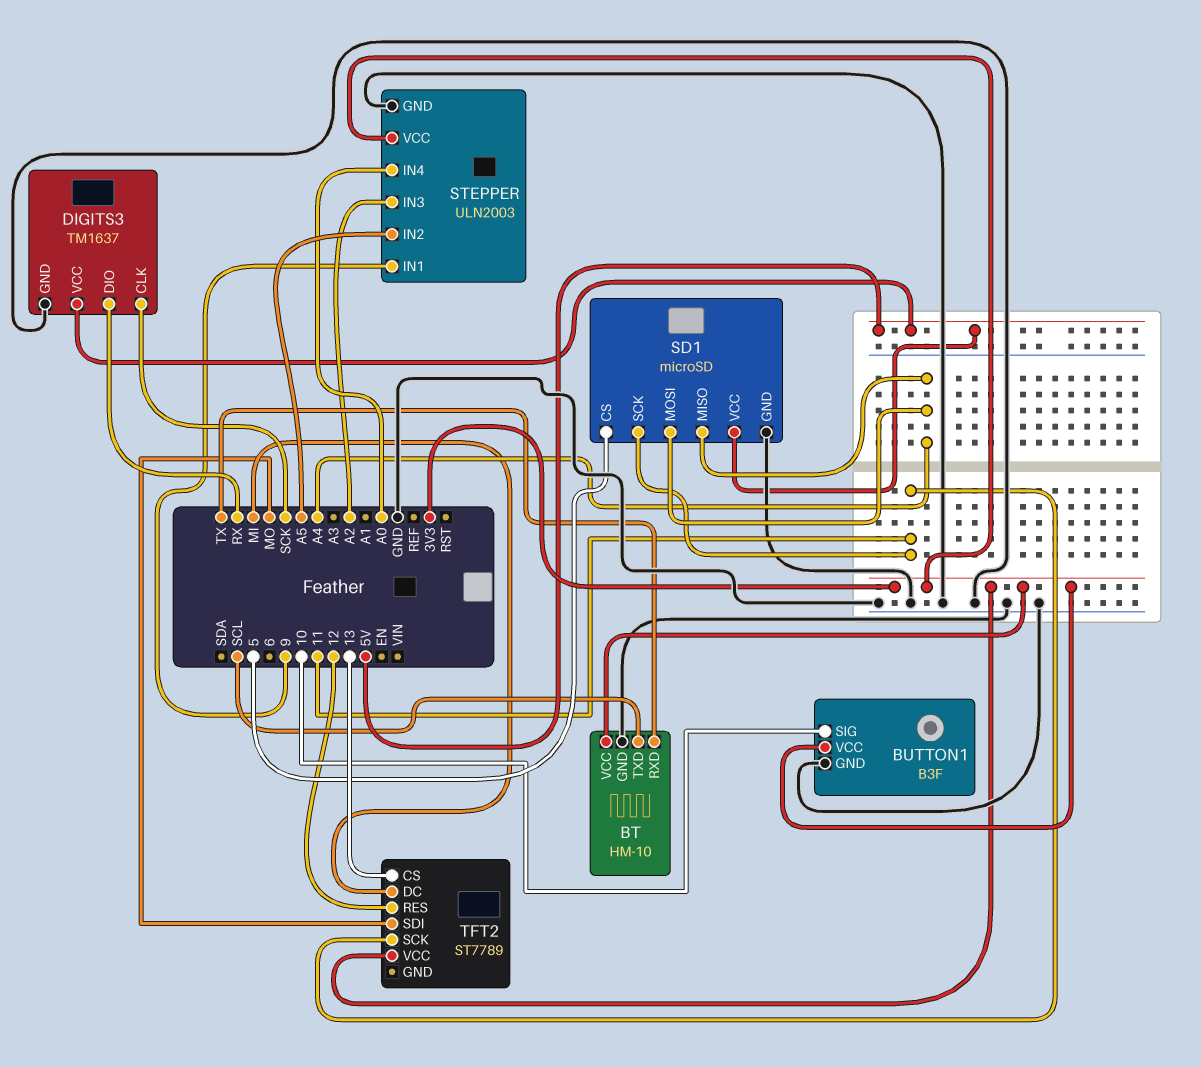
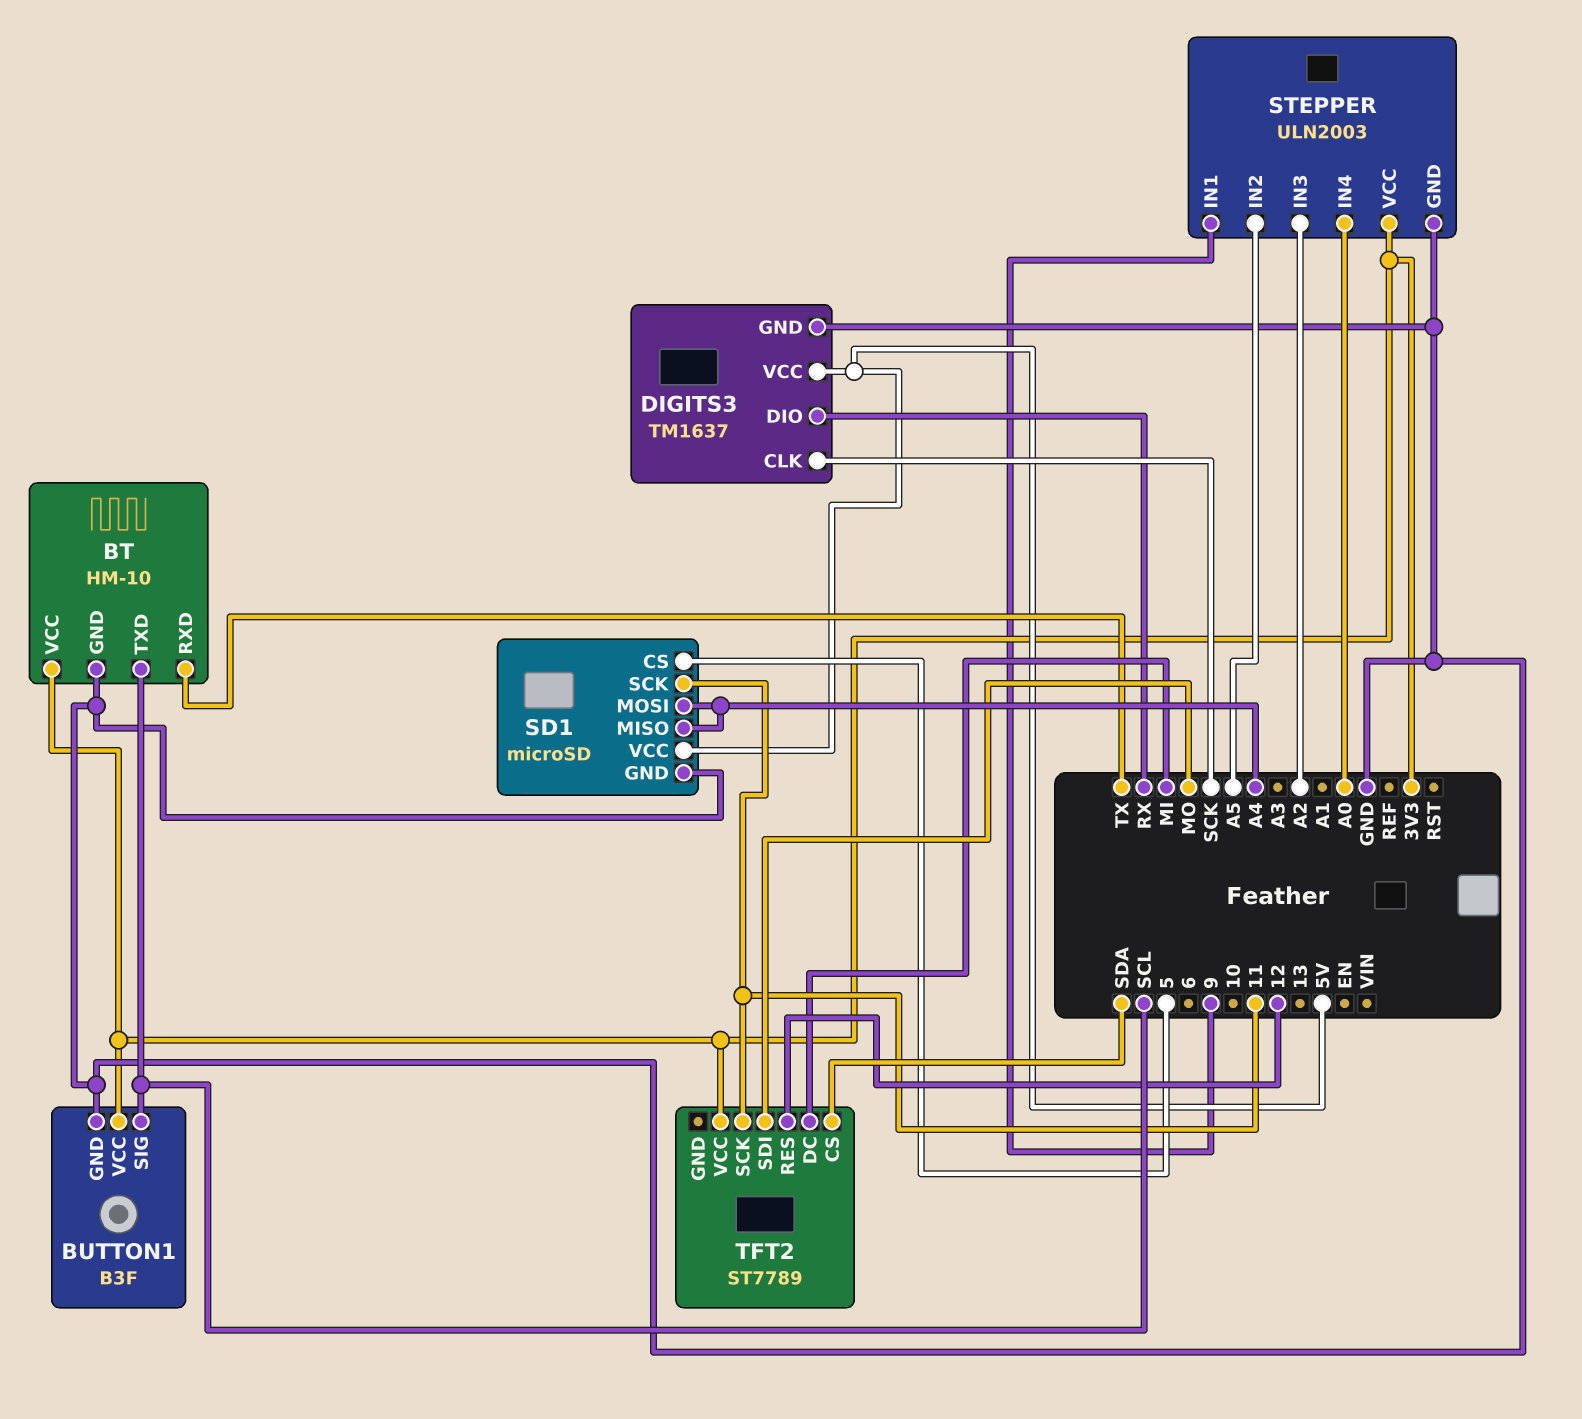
BUTTON1 pin SIG: 10 -> SCL
TFT2 pin CS: 13 -> SDA

